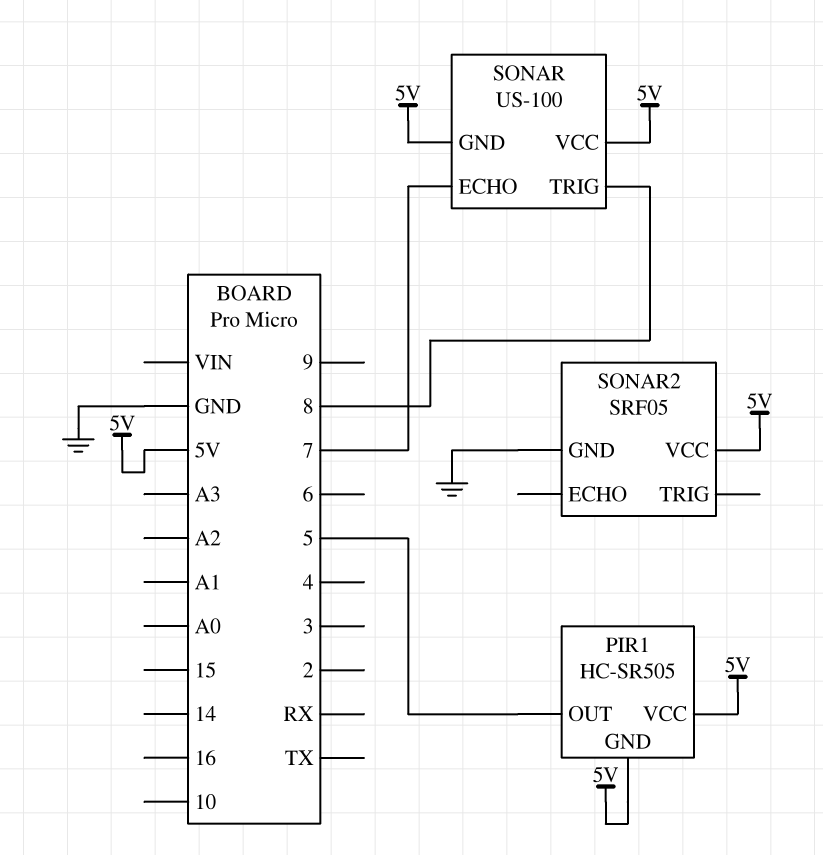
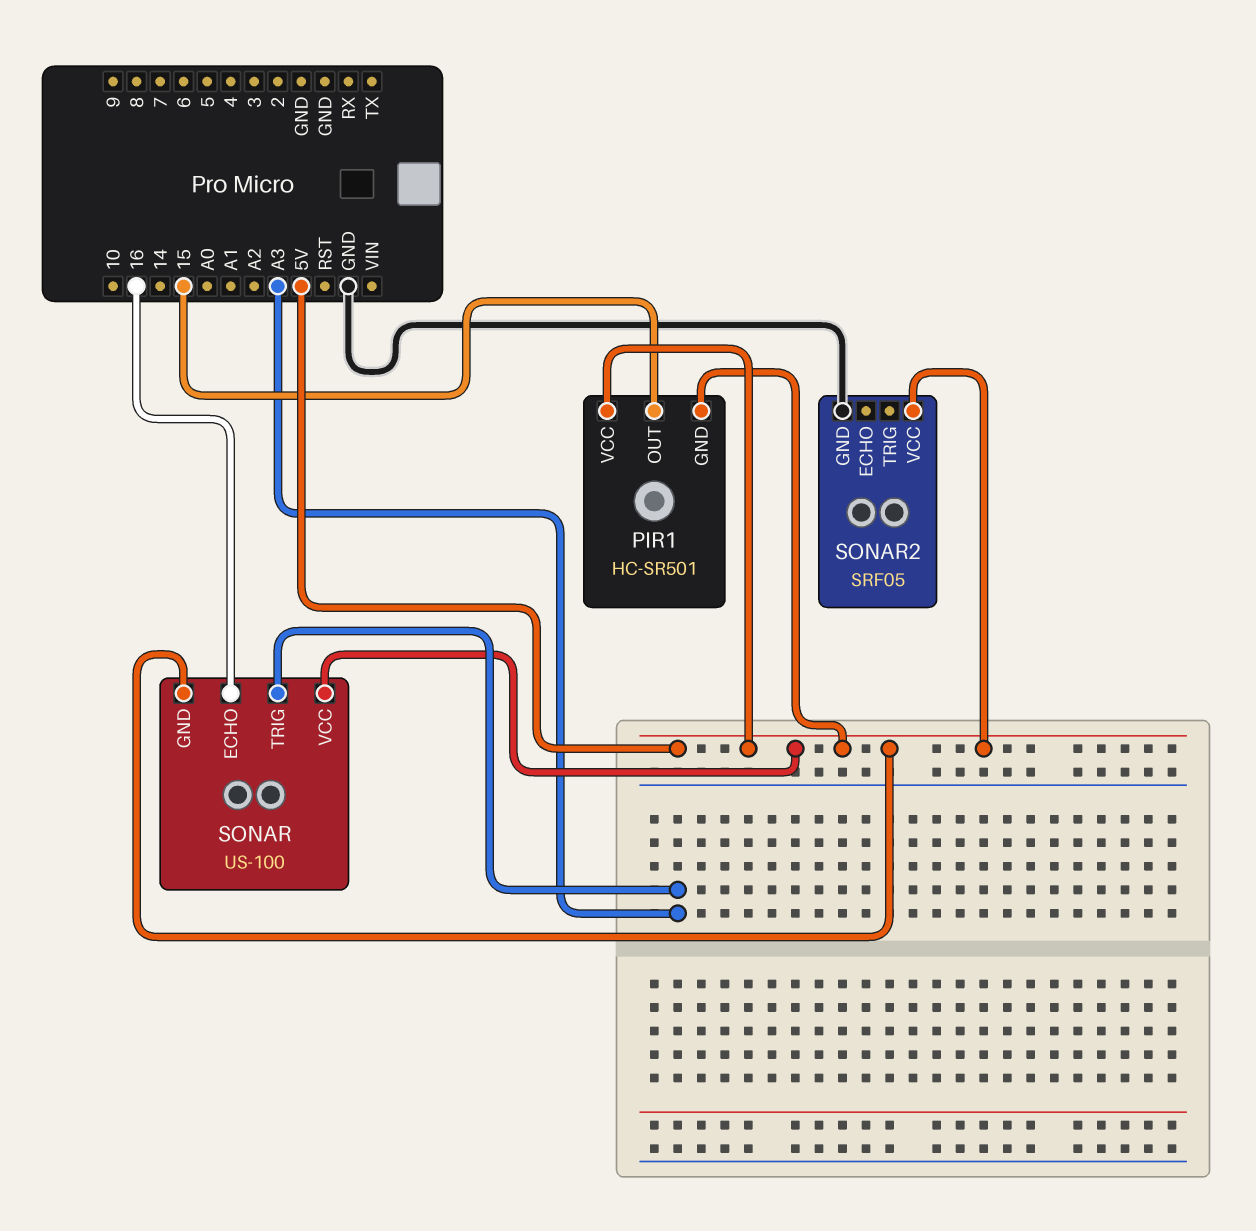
PIR1: HC-SR505 -> HC-SR501
PIR1 pin OUT: 5 -> 15
SONAR pin ECHO: 7 -> 16
SONAR pin TRIG: 8 -> A3

